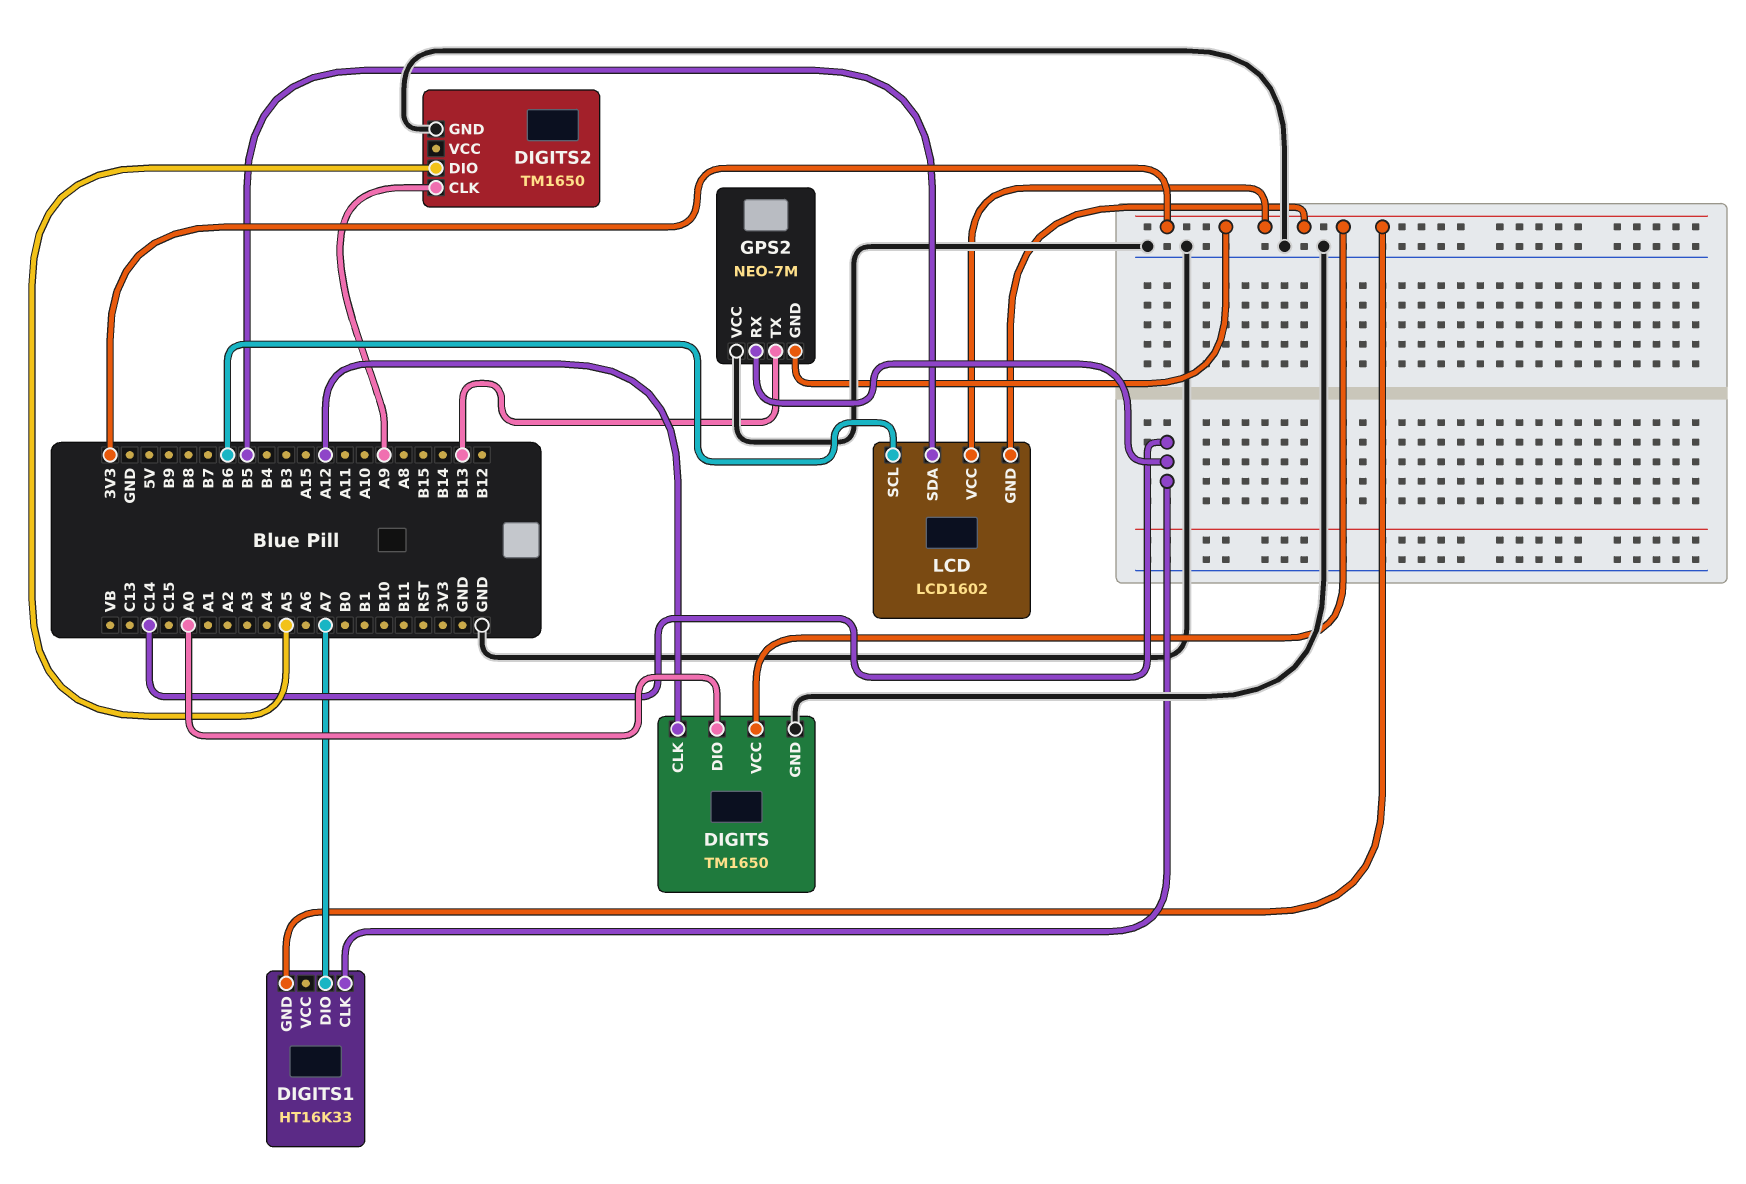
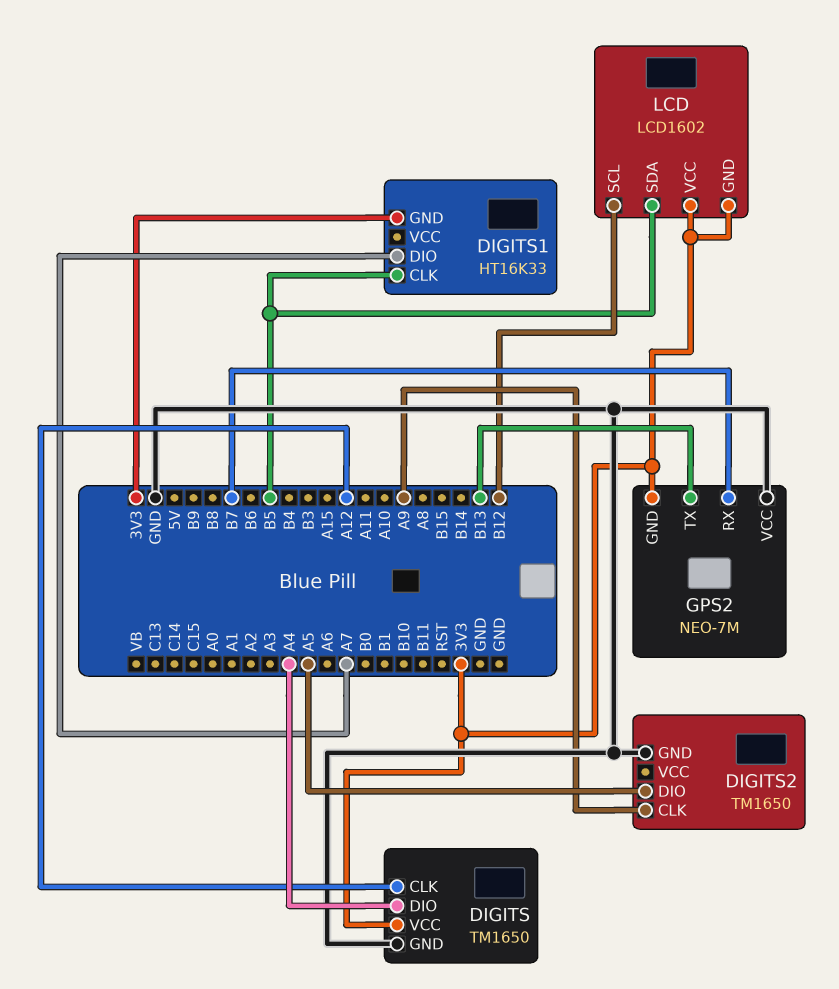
DIGITS pin DIO: A0 -> A4
DIGITS1 pin CLK: C14 -> B5
GPS2 pin RX: C14 -> B7
LCD pin SCL: B6 -> B12

